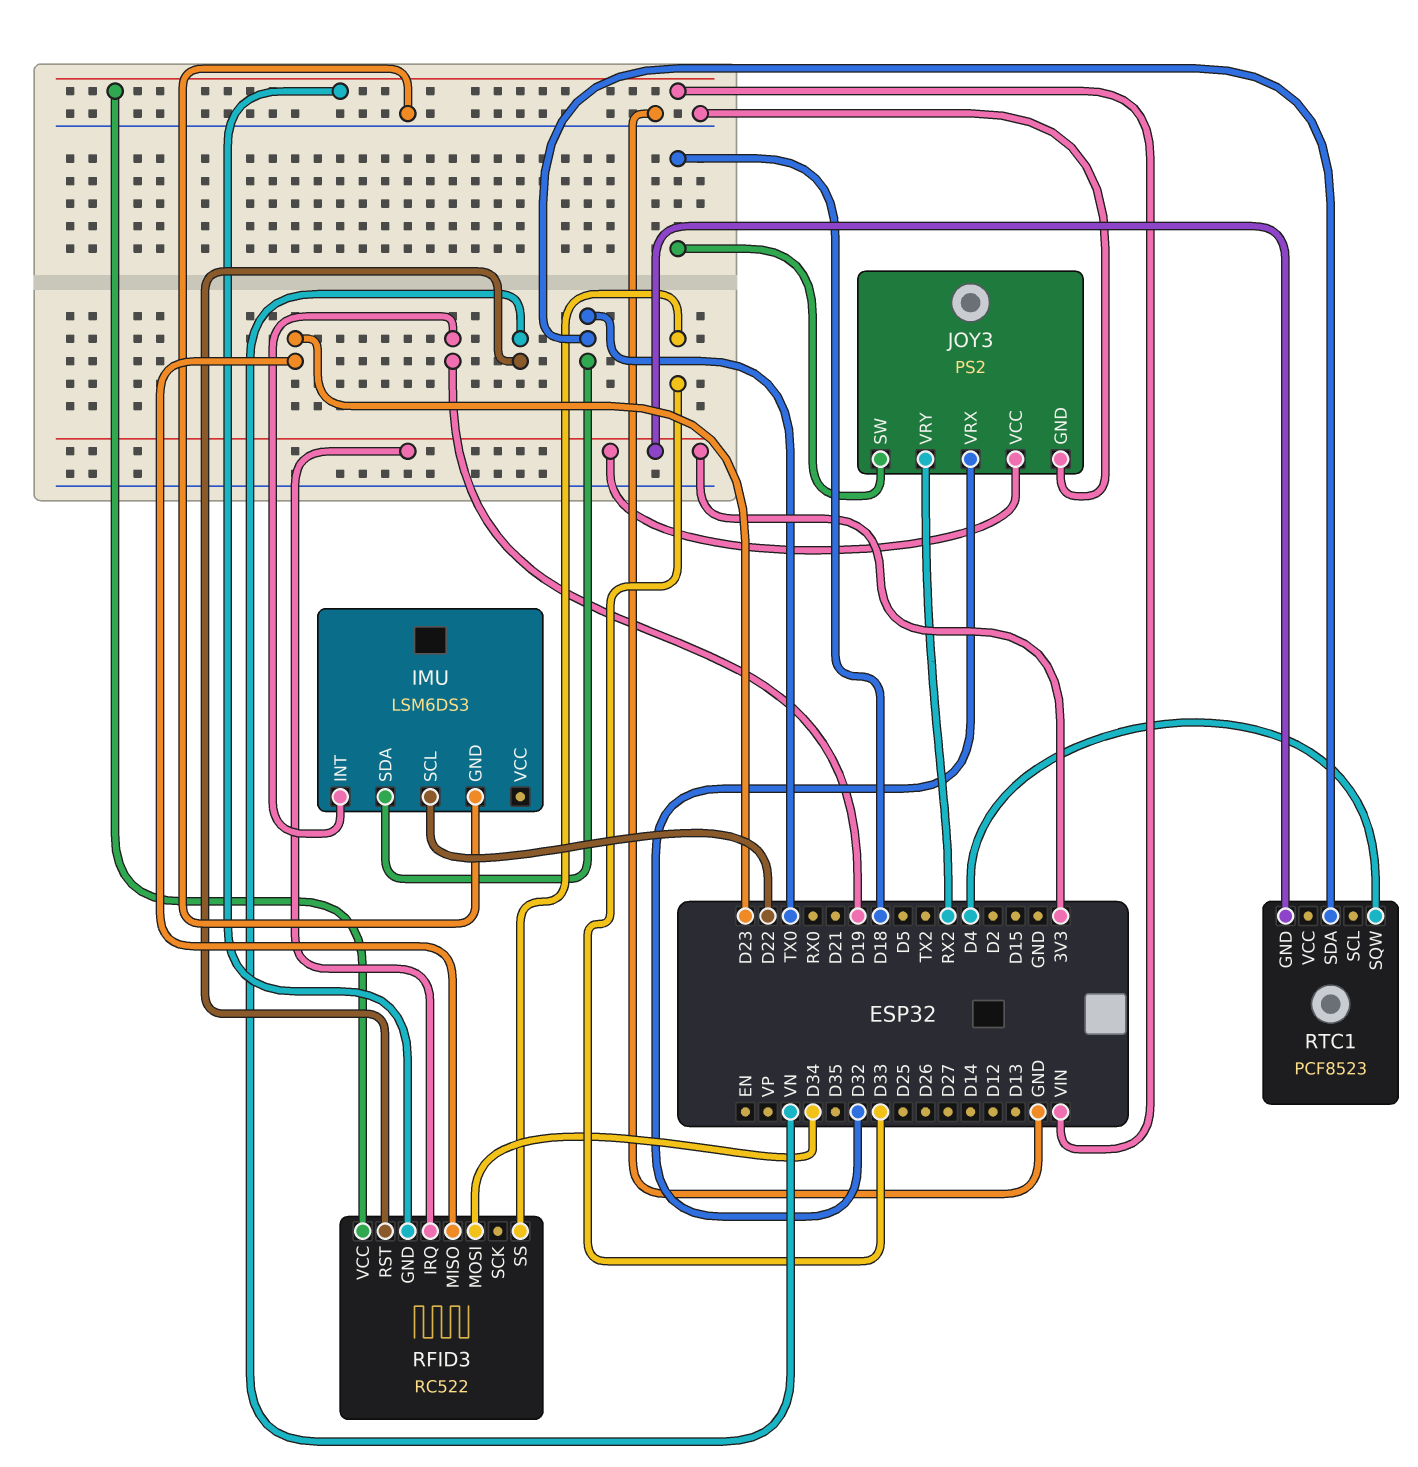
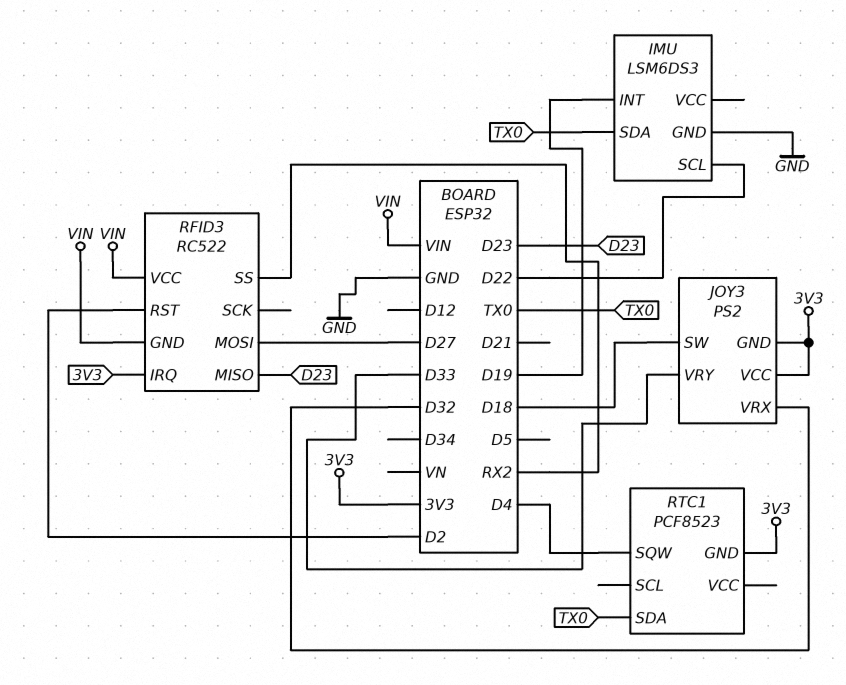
JOY3 pin GND: GND -> 3V3
JOY3 pin VRY: RX2 -> D33
RFID3 pin MOSI: D34 -> D27
RFID3 pin RST: VN -> D2
RFID3 pin SS: D33 -> RX2

